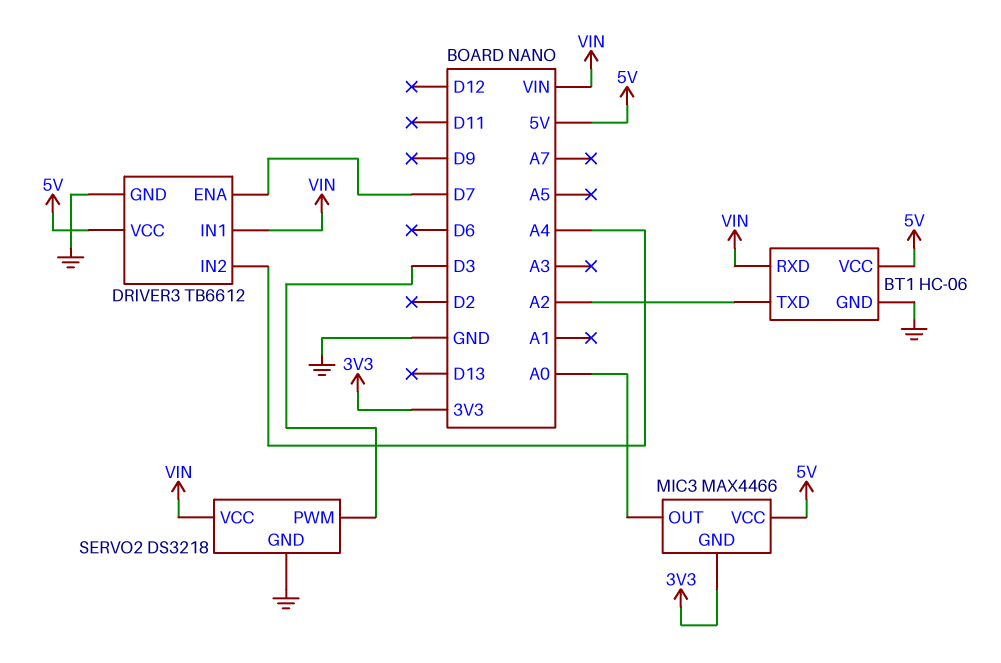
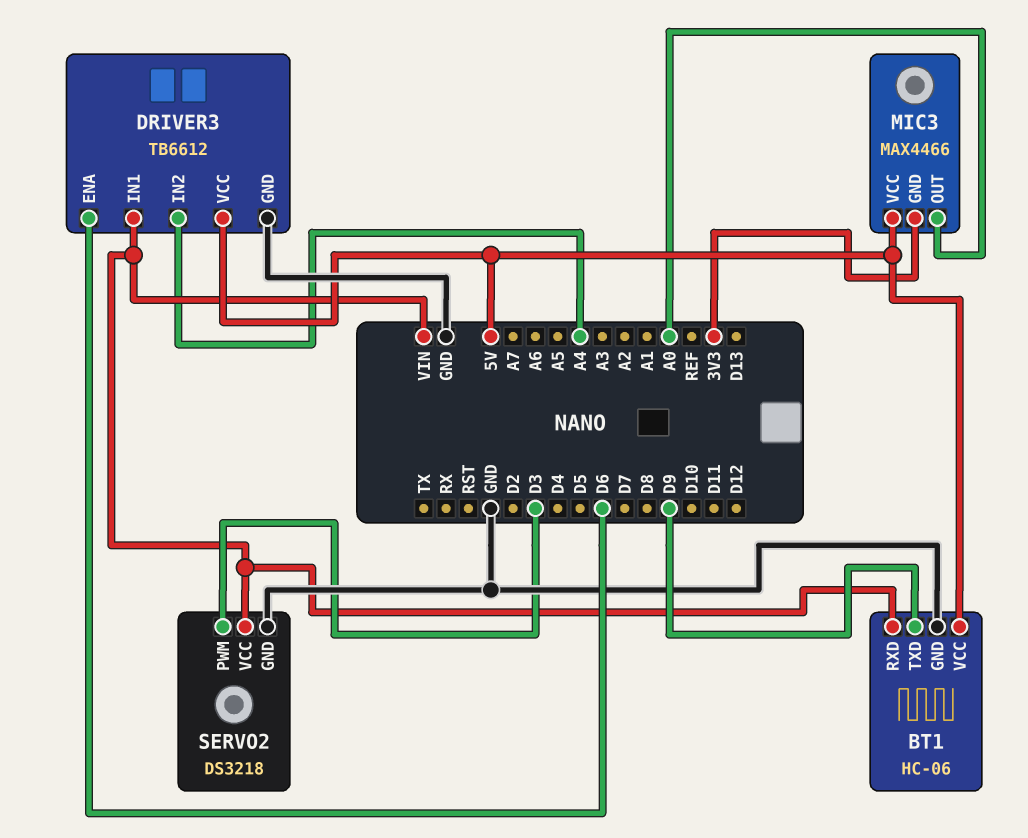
BT1 pin TXD: A2 -> D9
DRIVER3 pin ENA: D7 -> D6

